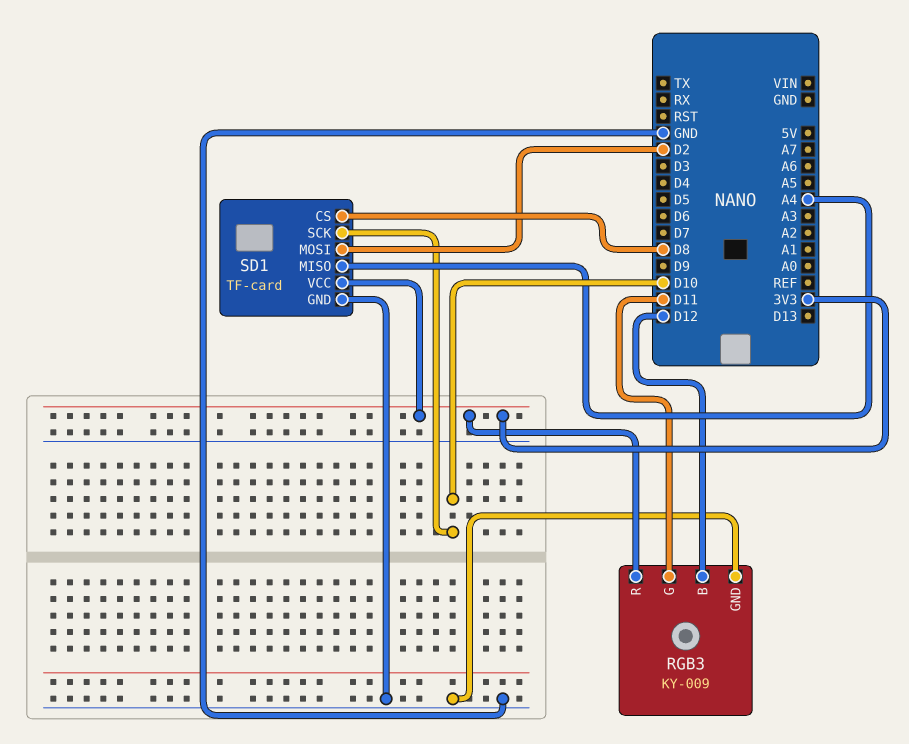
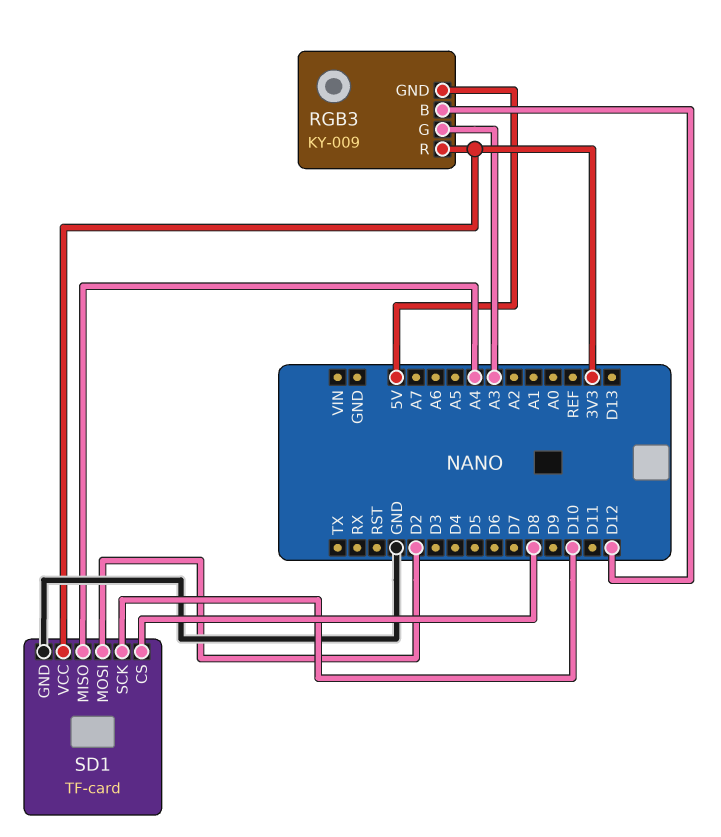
RGB3 pin G: D11 -> A3
RGB3 pin GND: GND -> 5V

